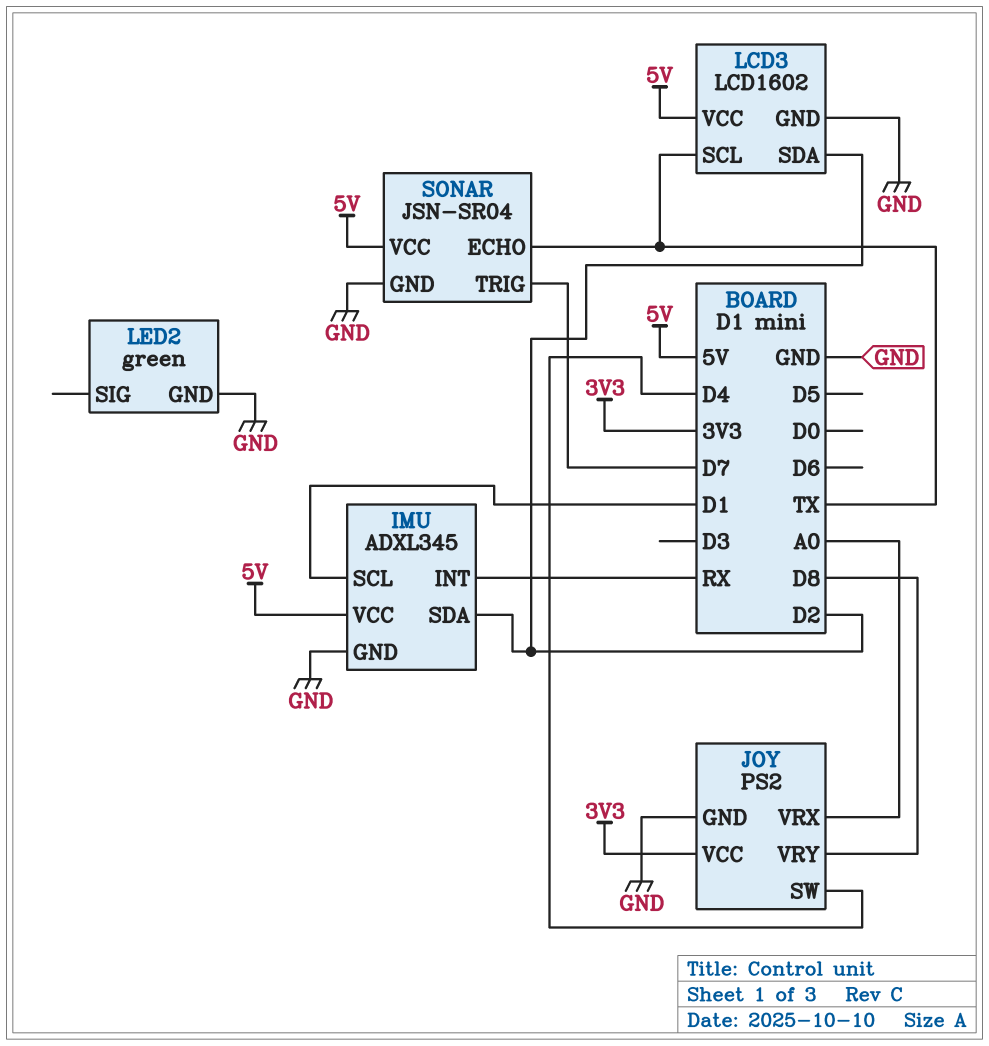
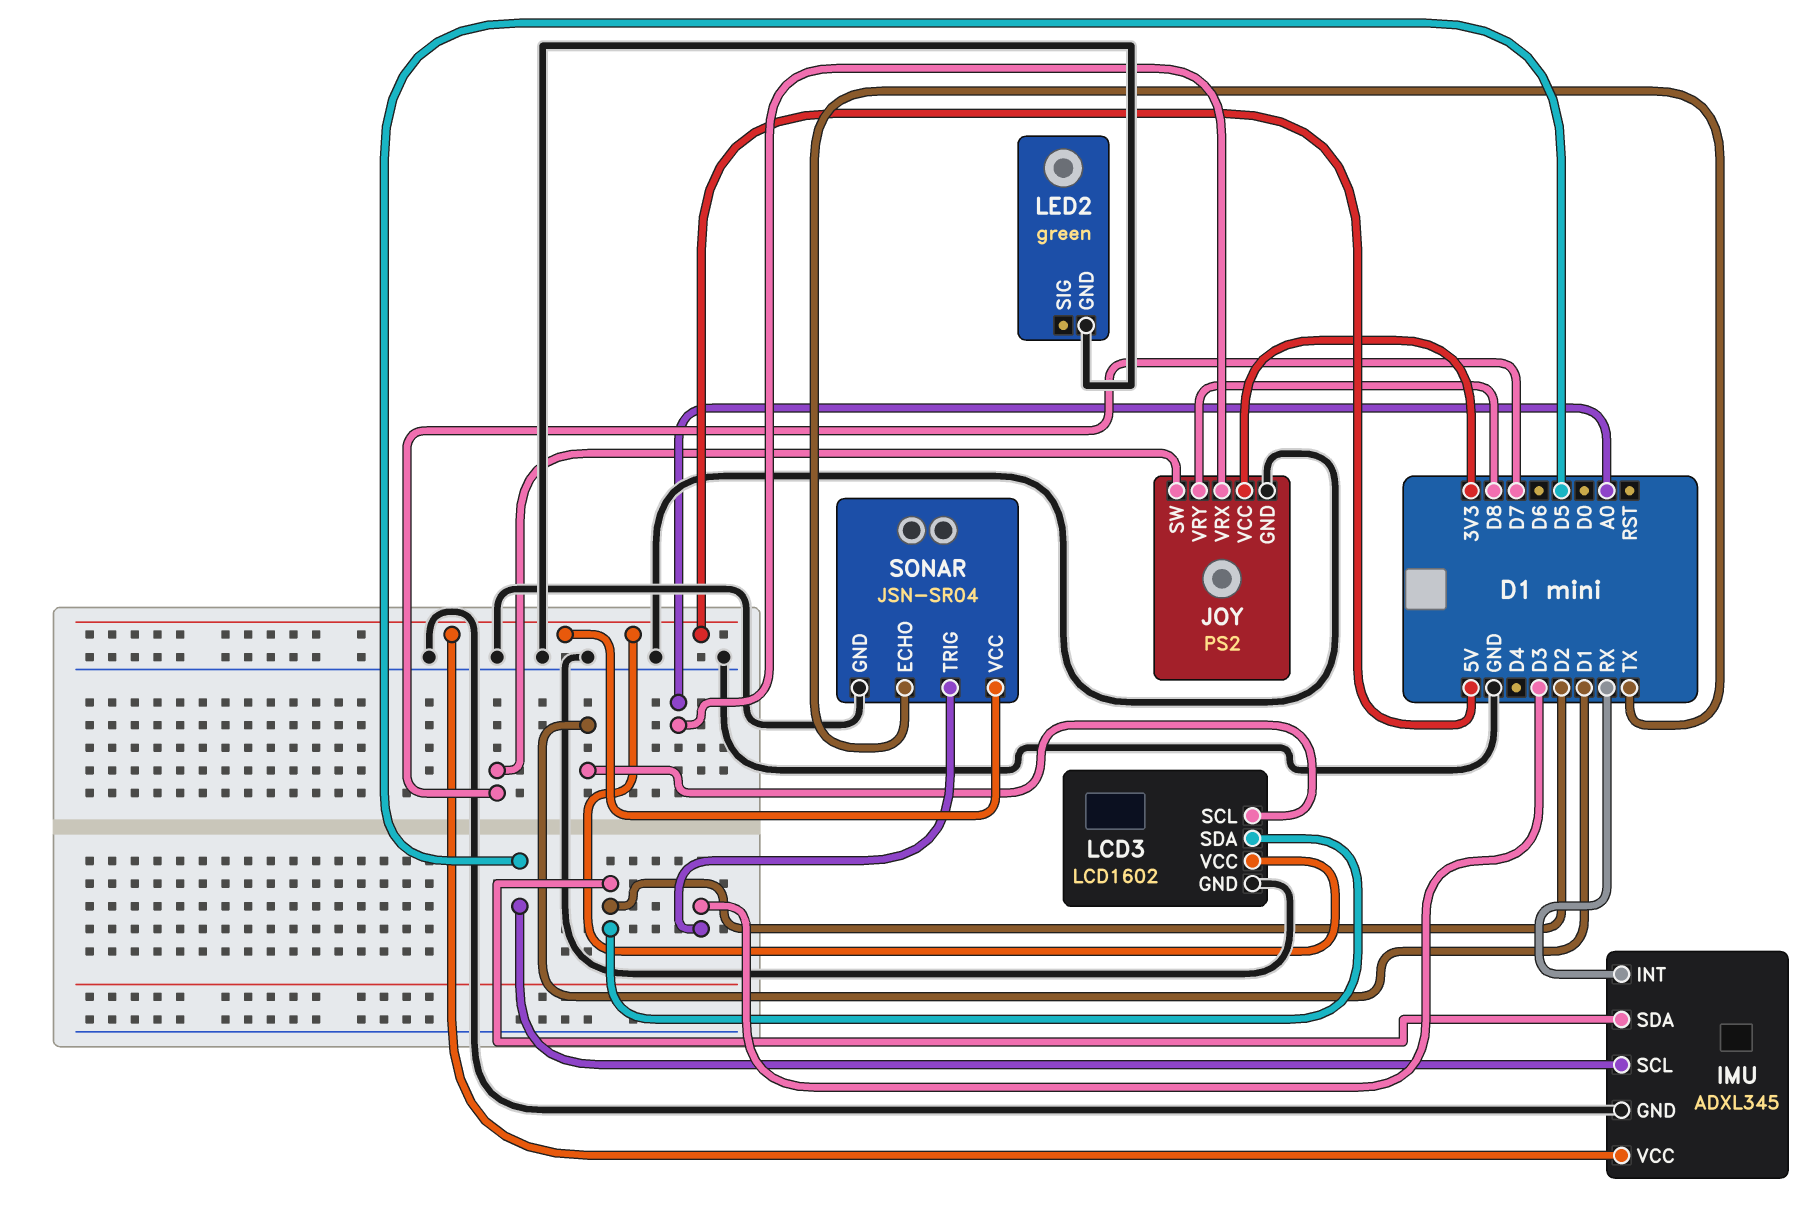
IMU pin SCL: D1 -> D5
JOY pin SW: D4 -> D7
LCD3 pin SCL: TX -> D1
SONAR pin TRIG: D7 -> D3

